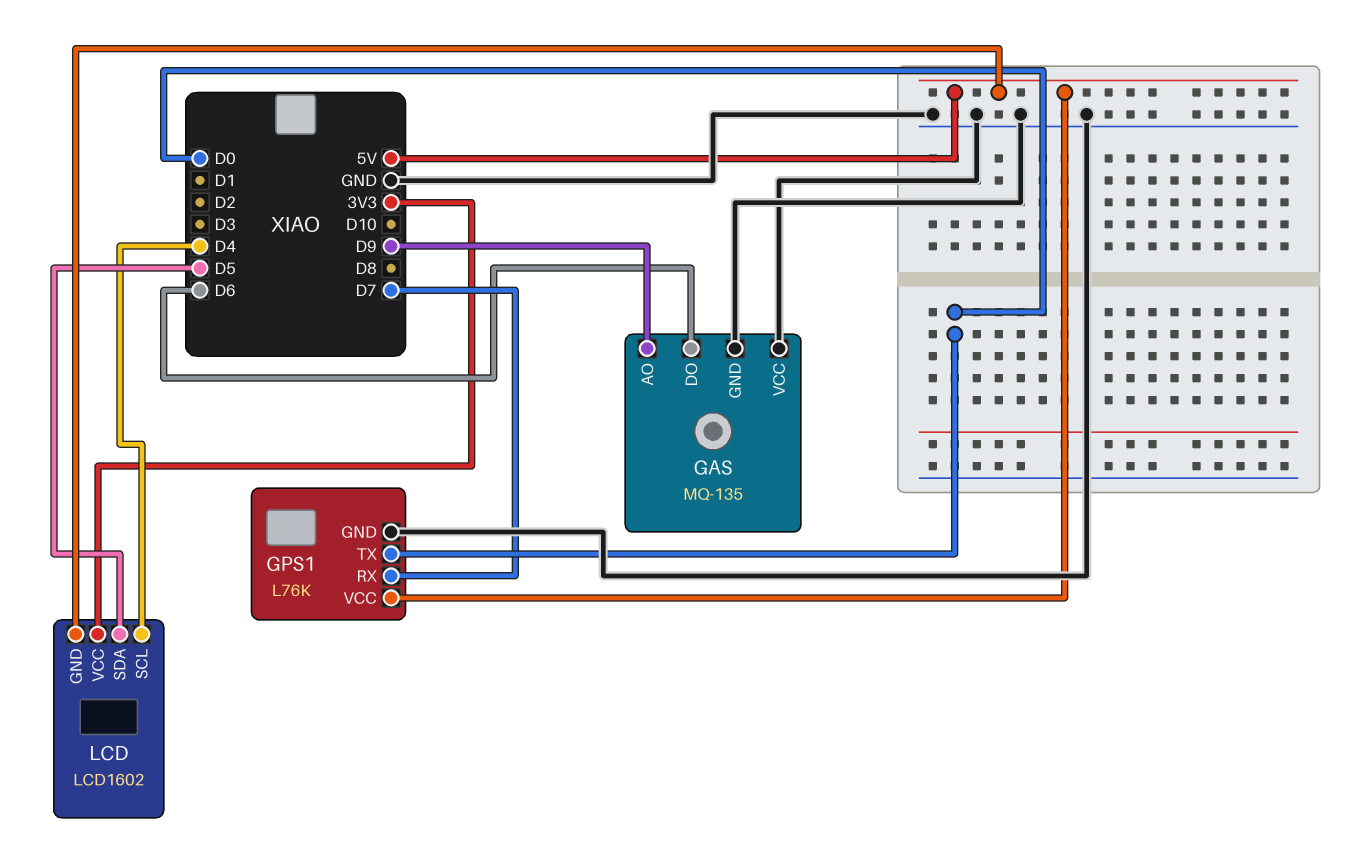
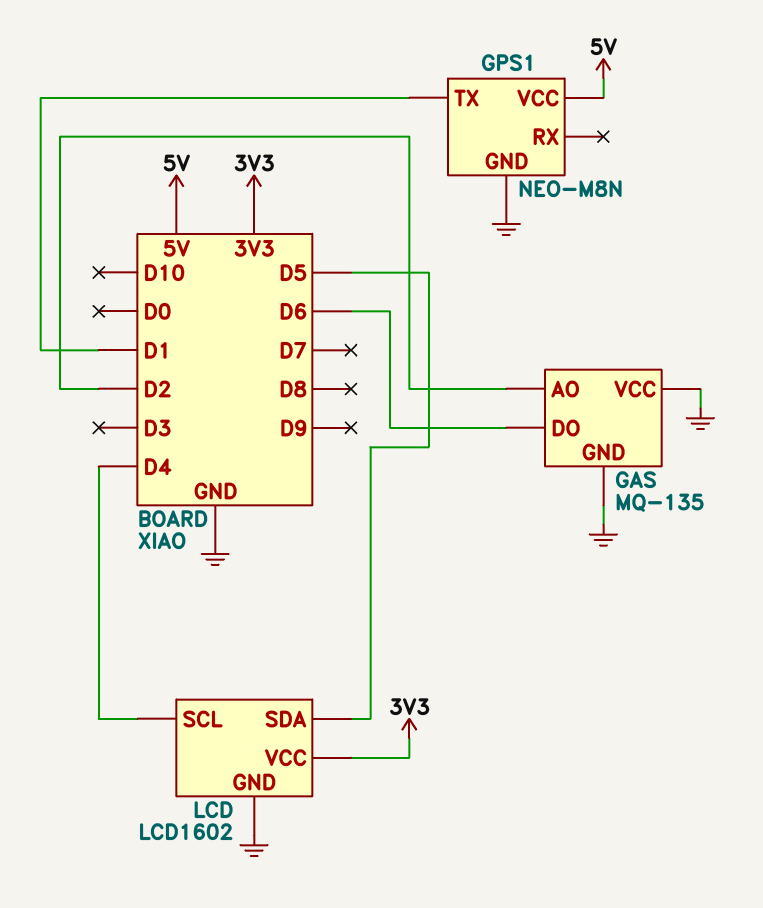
GAS pin AO: D9 -> D2
GPS1: L76K -> NEO-M8N
GPS1 pin RX: D7 -> none
GPS1 pin TX: D0 -> D1
LCD pin GND: 5V -> GND

